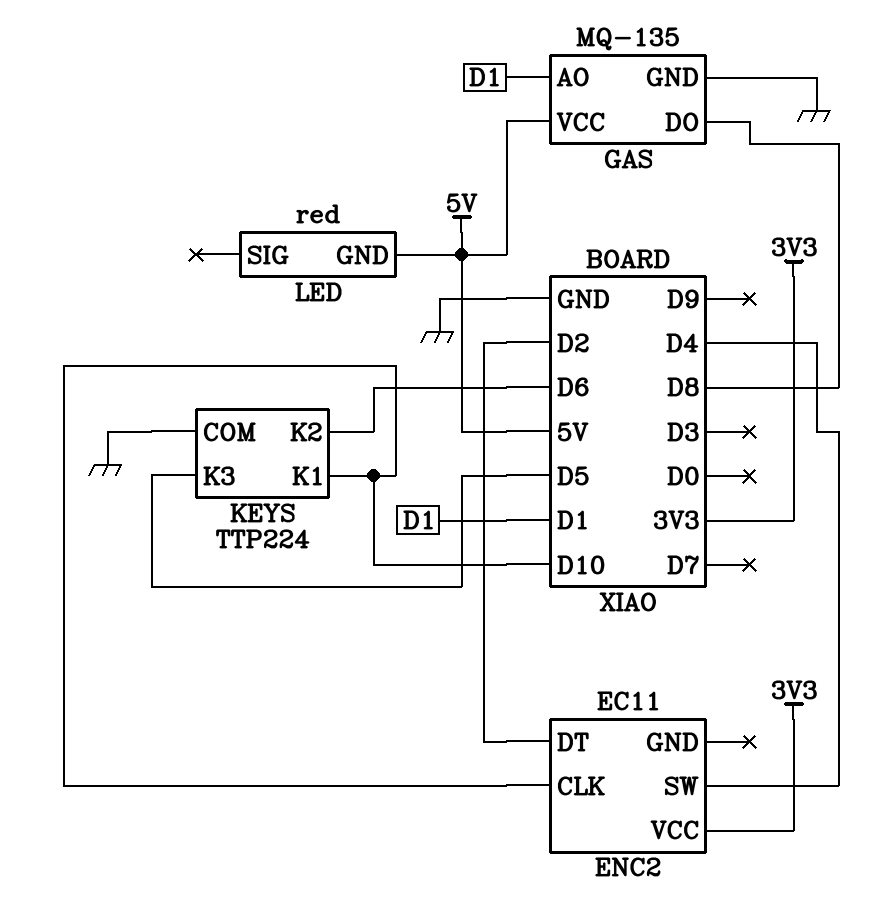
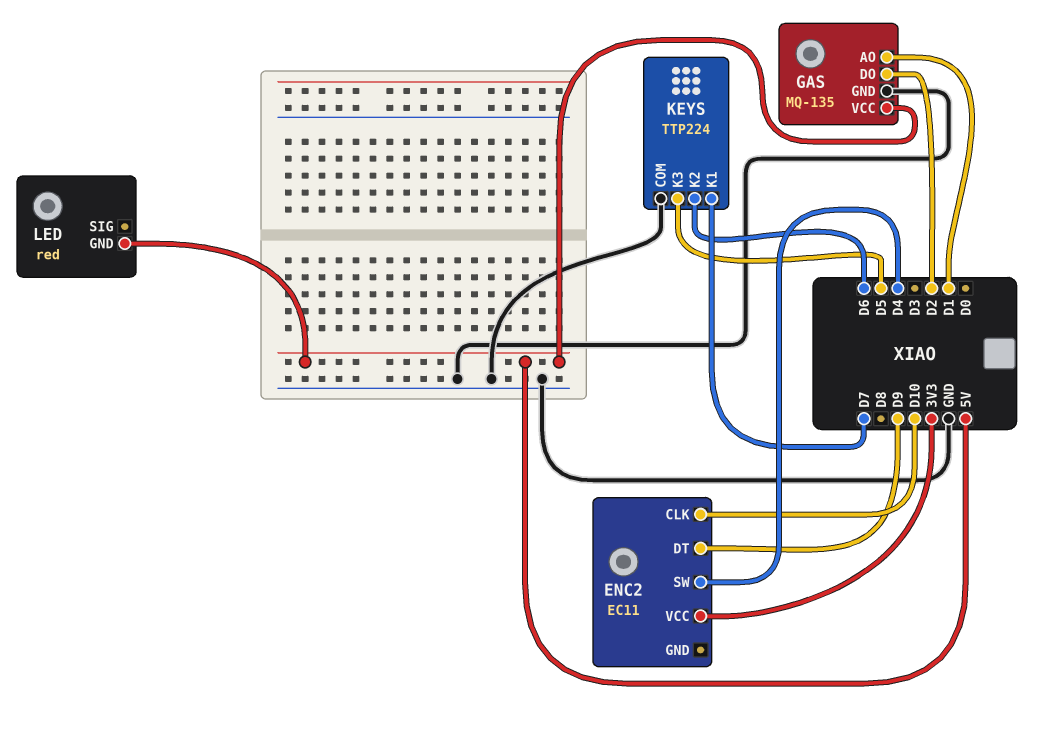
ENC2 pin DT: D2 -> D9
GAS pin DO: D8 -> D2
KEYS pin K1: D10 -> D7

